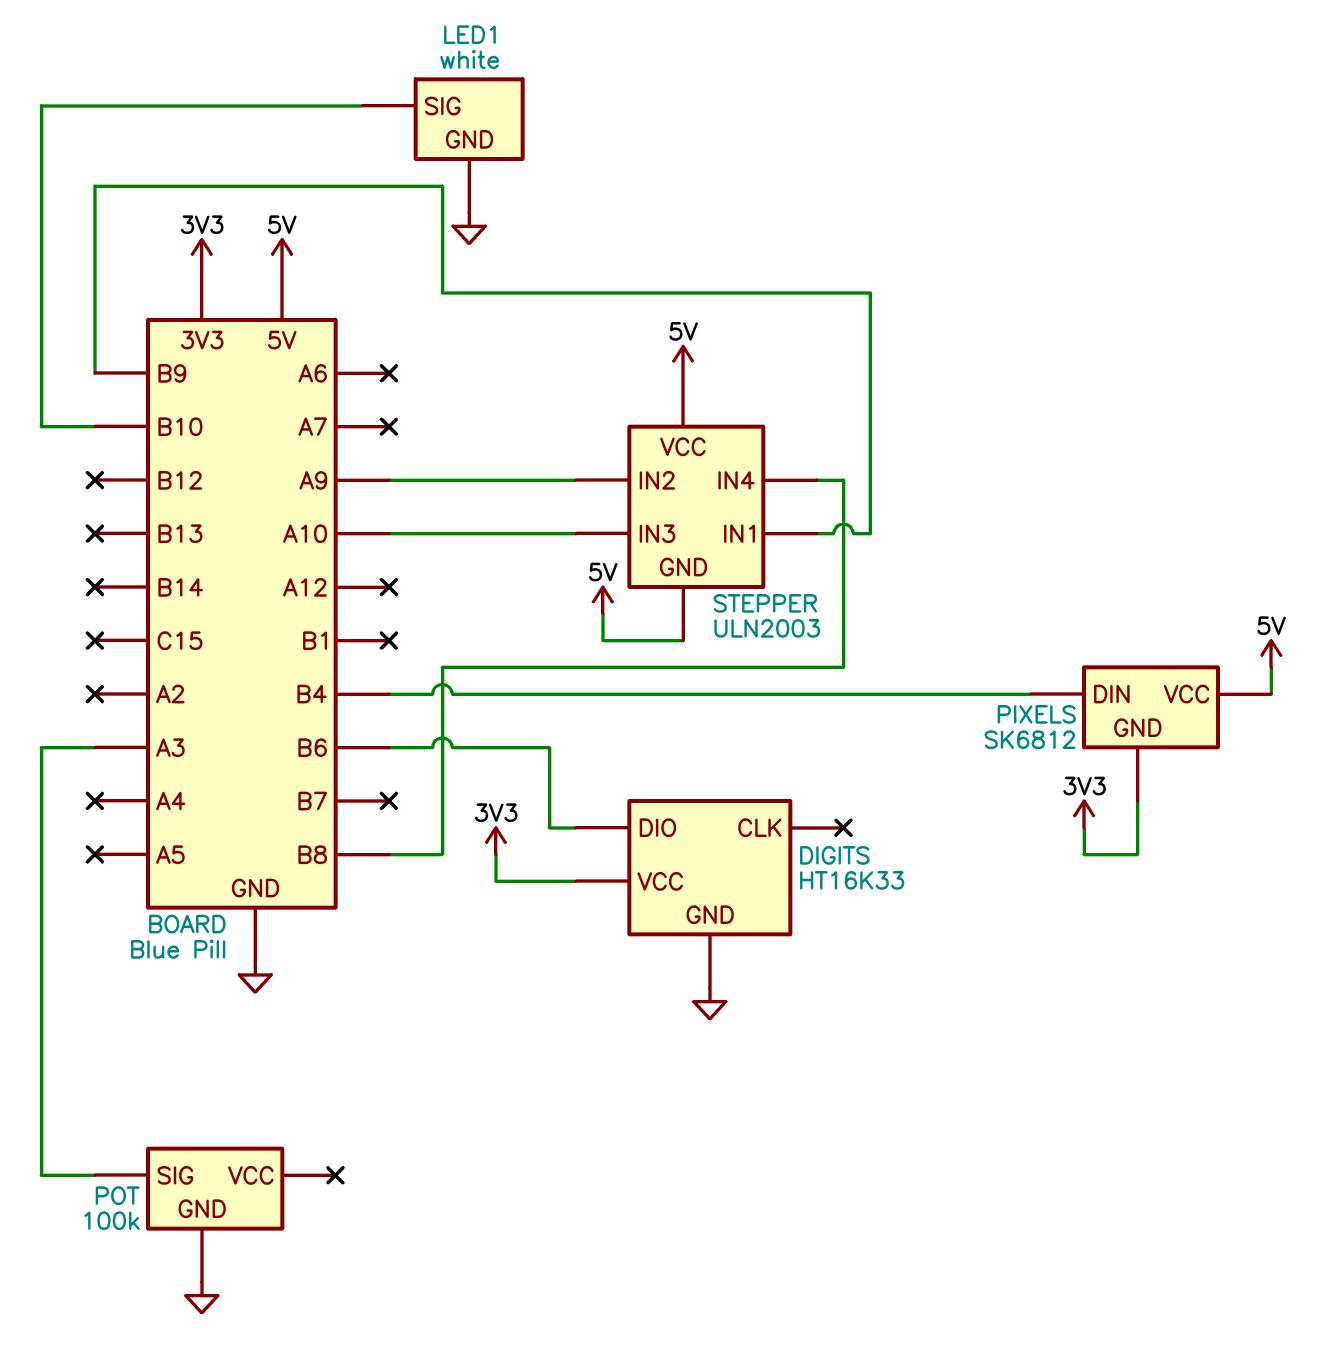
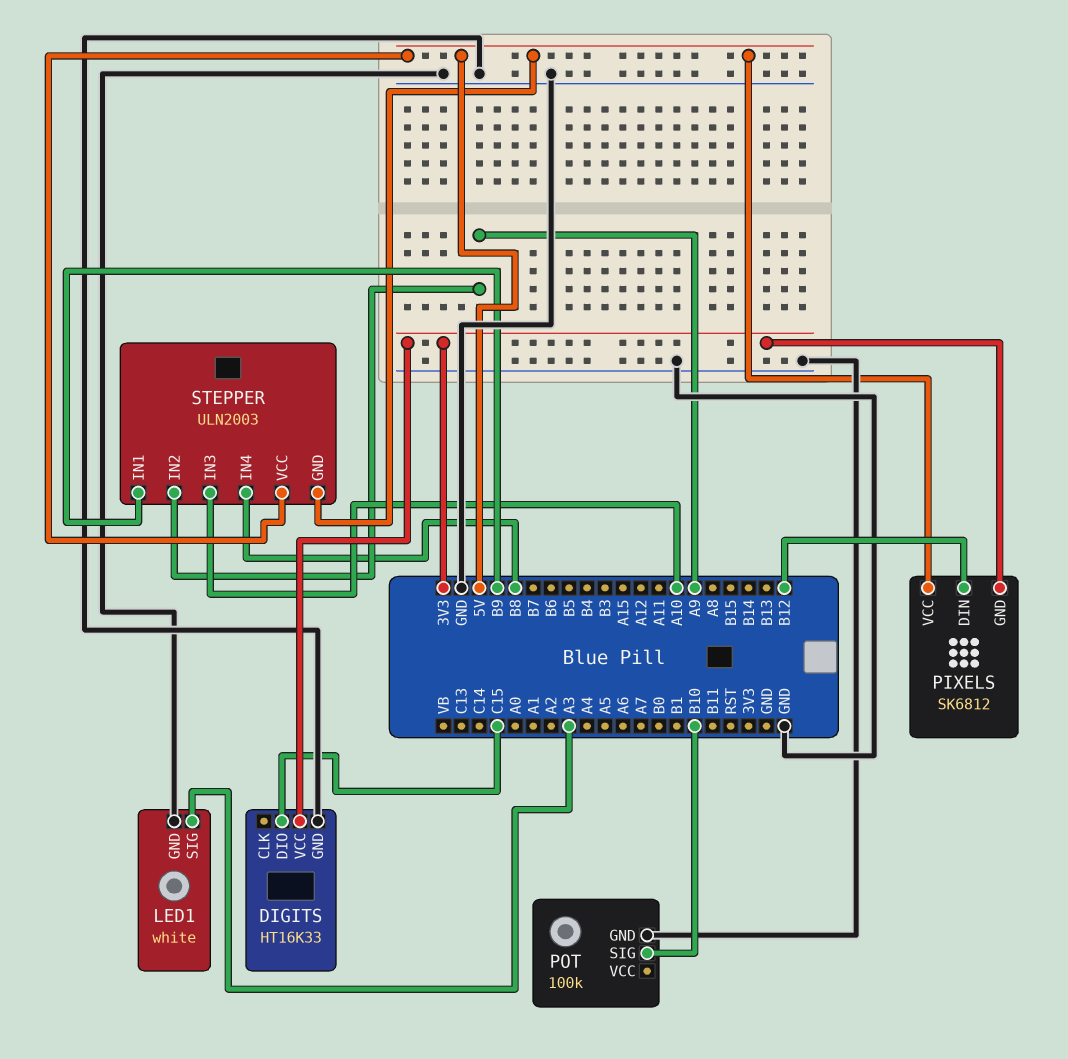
DIGITS pin DIO: B6 -> C15
LED1 pin SIG: B10 -> A3
PIXELS pin DIN: B4 -> B12
POT pin SIG: A3 -> B10

